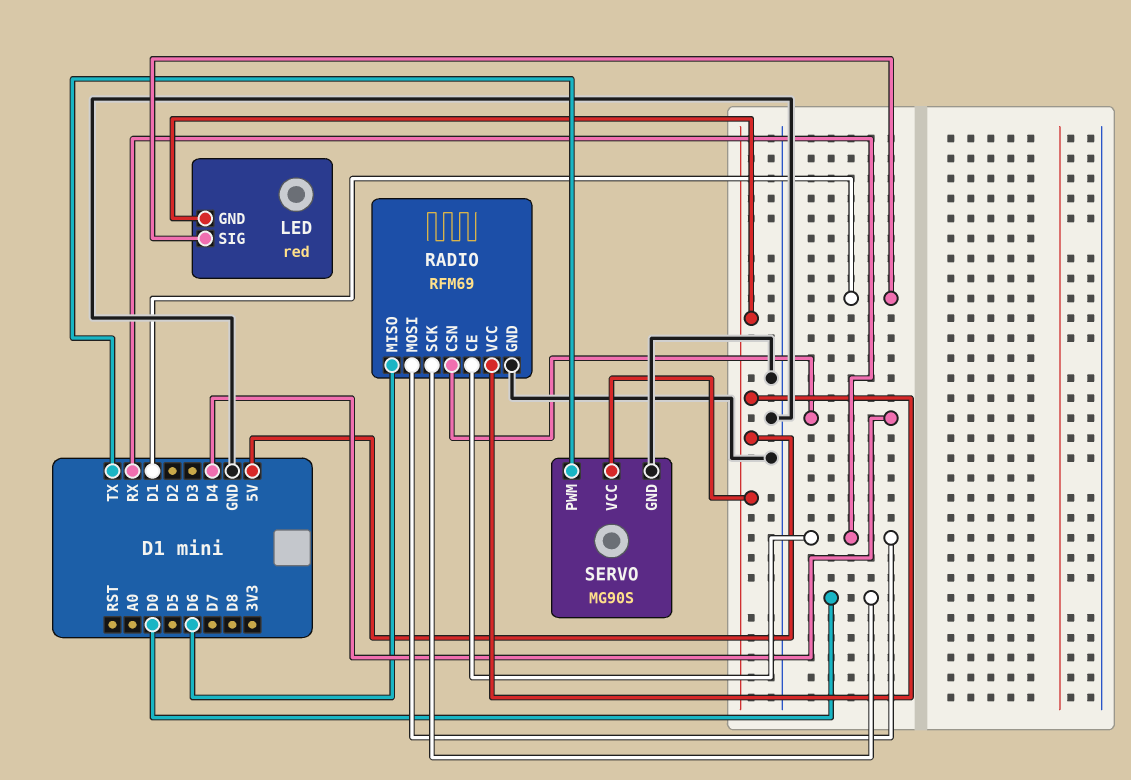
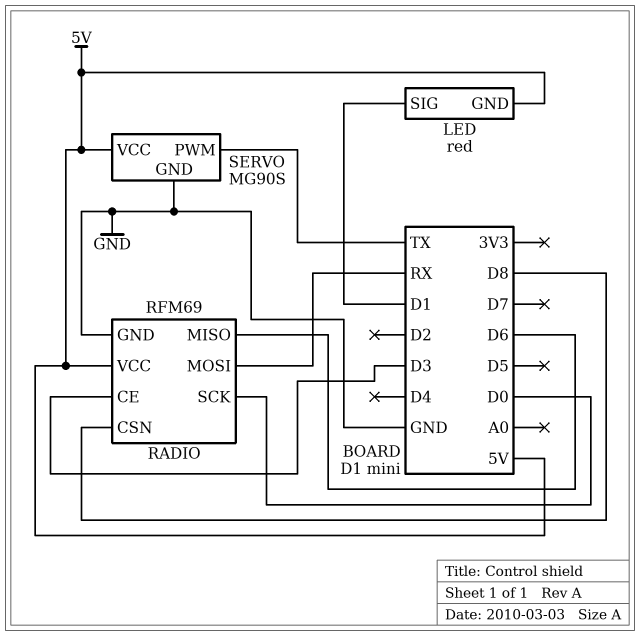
RADIO pin CE: RX -> D3
RADIO pin CSN: D4 -> D8

